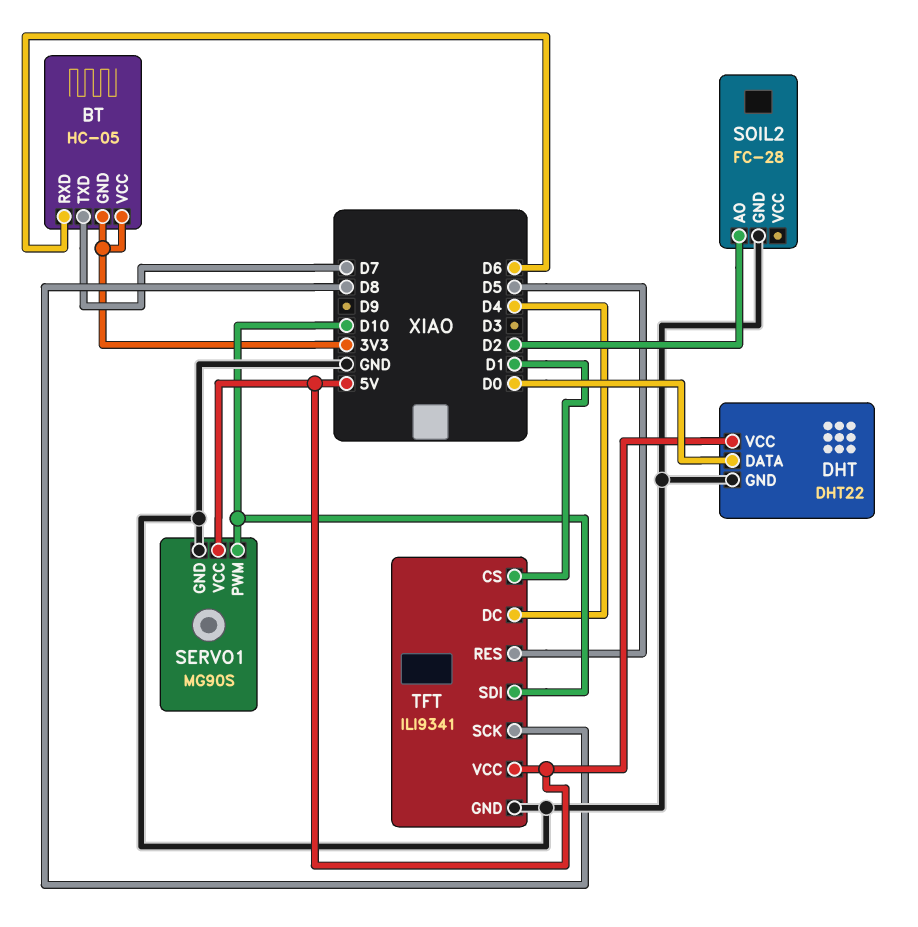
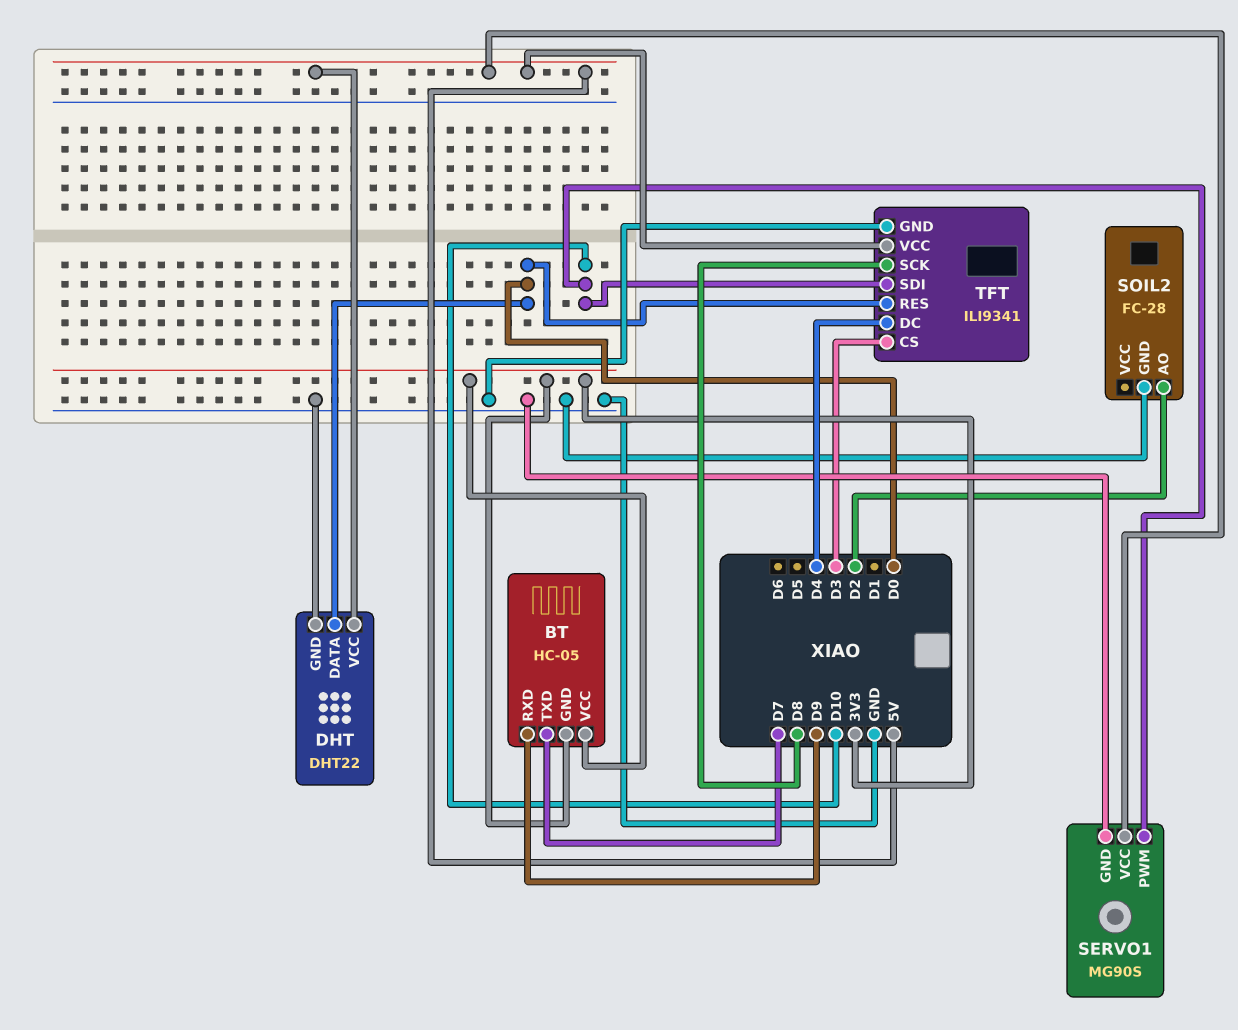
BT pin RXD: D6 -> D9
TFT pin CS: D1 -> D3
TFT pin RES: D5 -> D0

